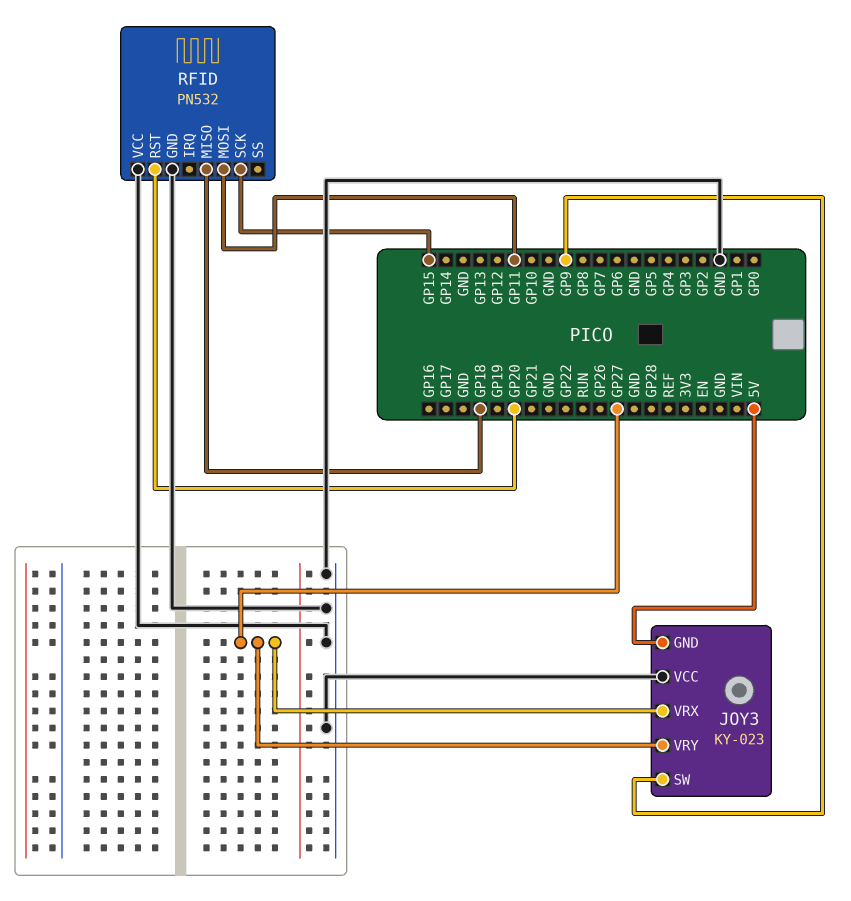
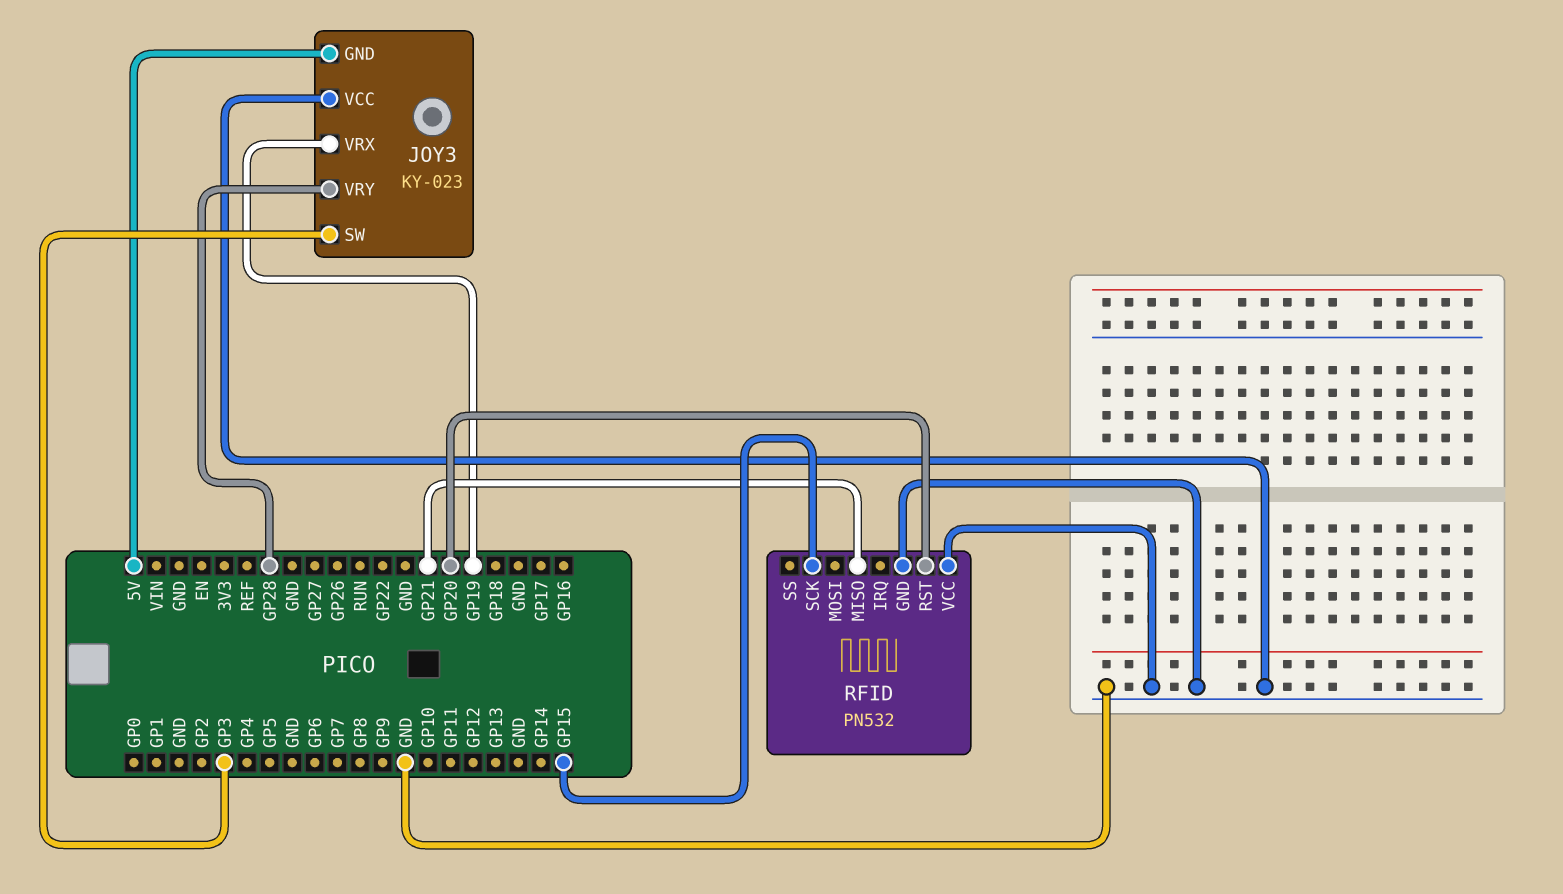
JOY3 pin SW: GP9 -> GP3
JOY3 pin VRX: GP27 -> GP19
JOY3 pin VRY: GP27 -> GP28
RFID pin MISO: GP18 -> GP21
RFID pin MOSI: GP11 -> none

